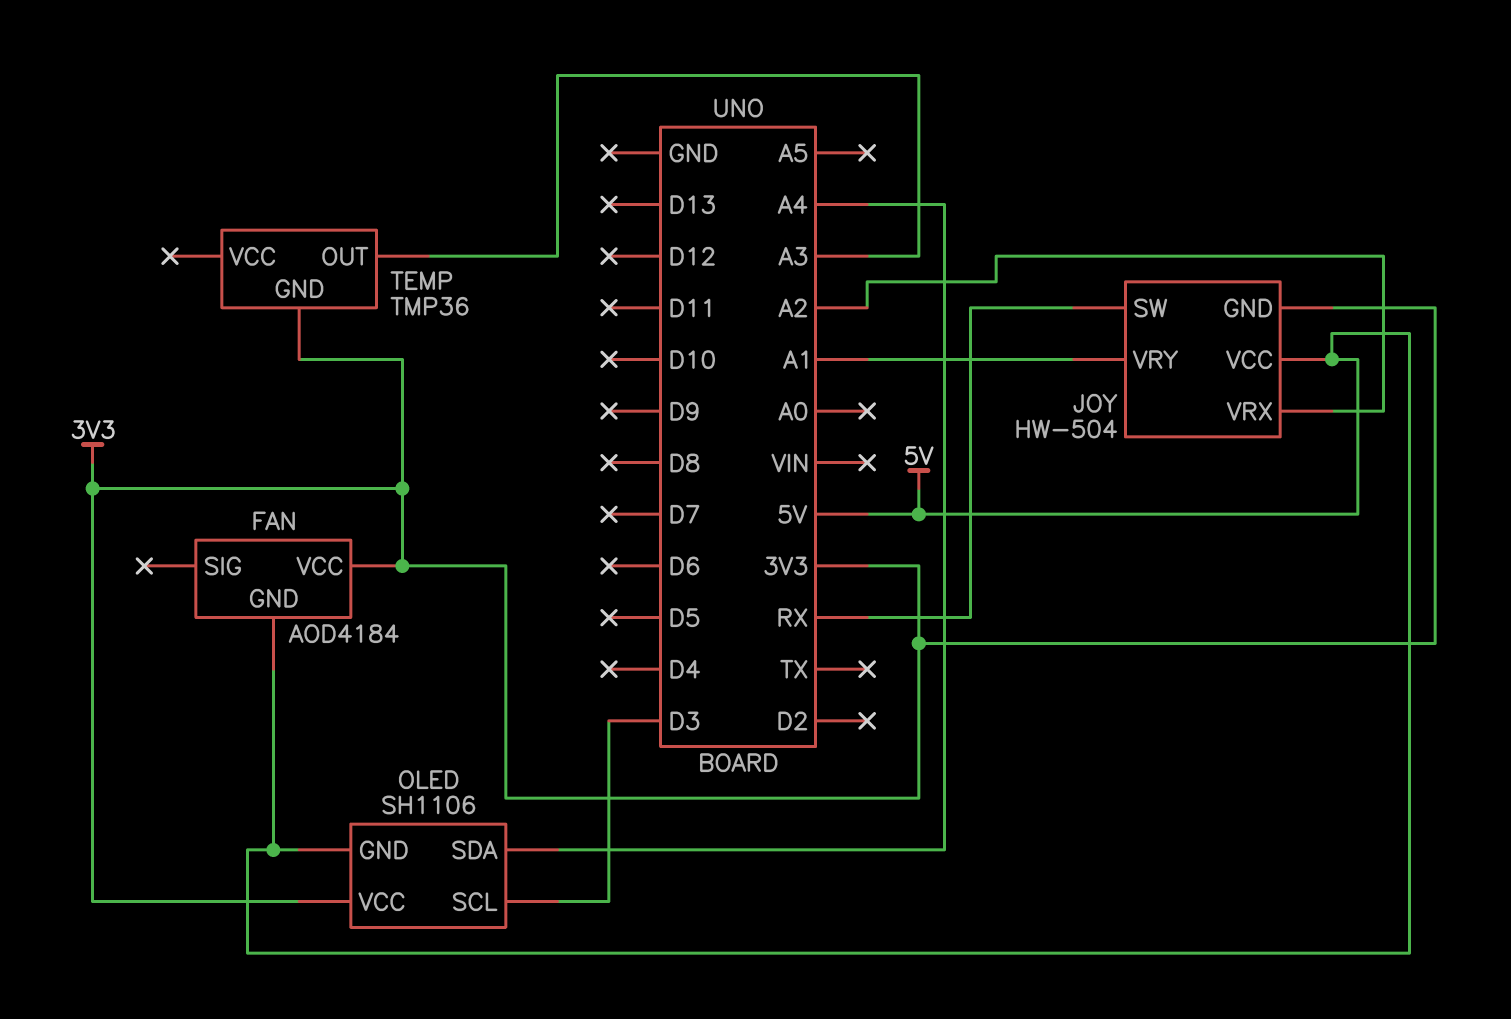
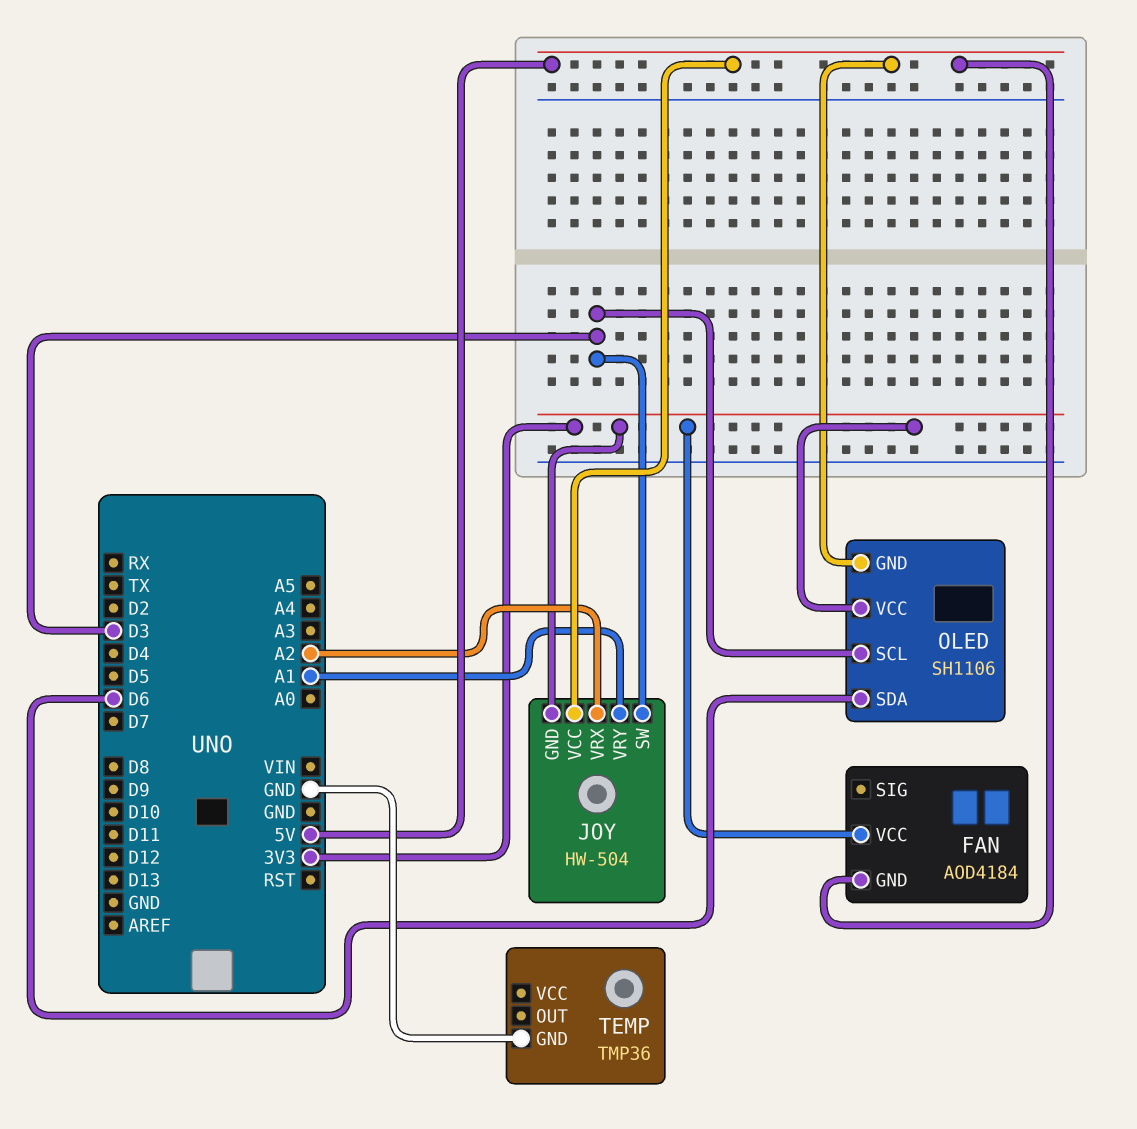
JOY pin SW: RX -> D3
OLED pin SDA: A4 -> D6
TEMP pin GND: 3V3 -> GND
TEMP pin OUT: A3 -> none

